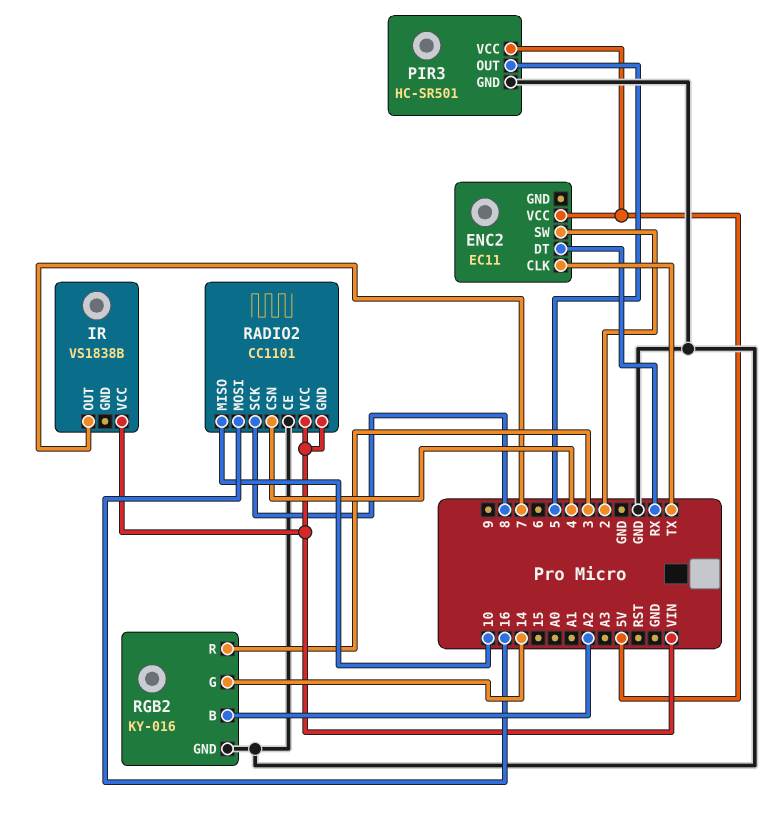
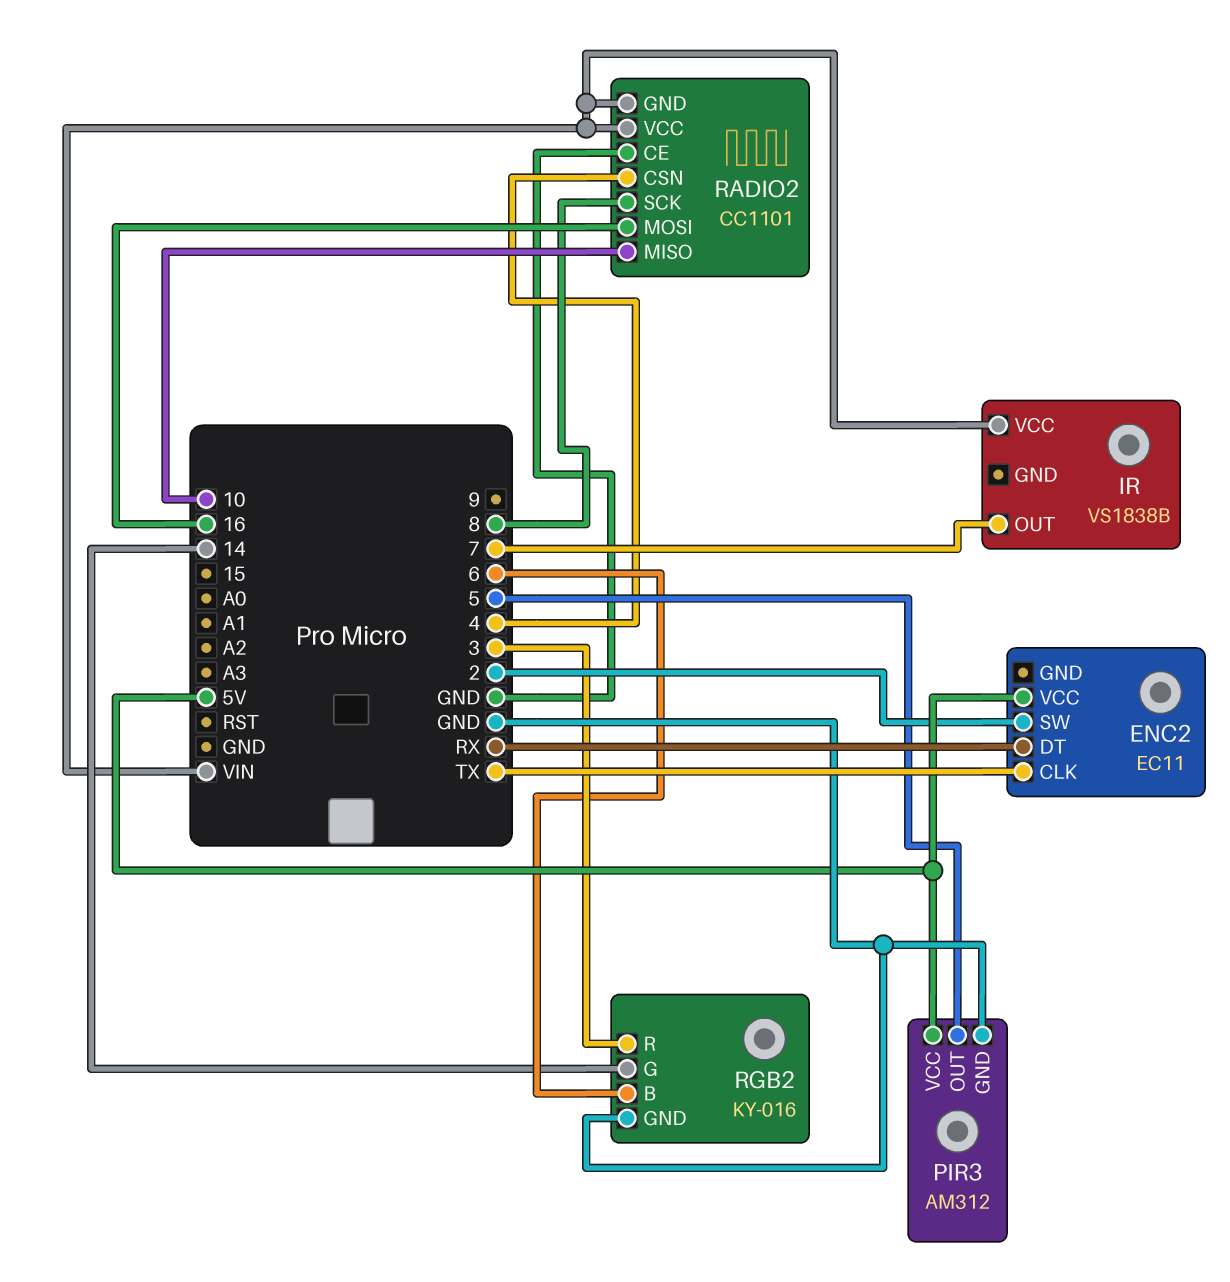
PIR3: HC-SR501 -> AM312
RGB2 pin B: A2 -> 6

